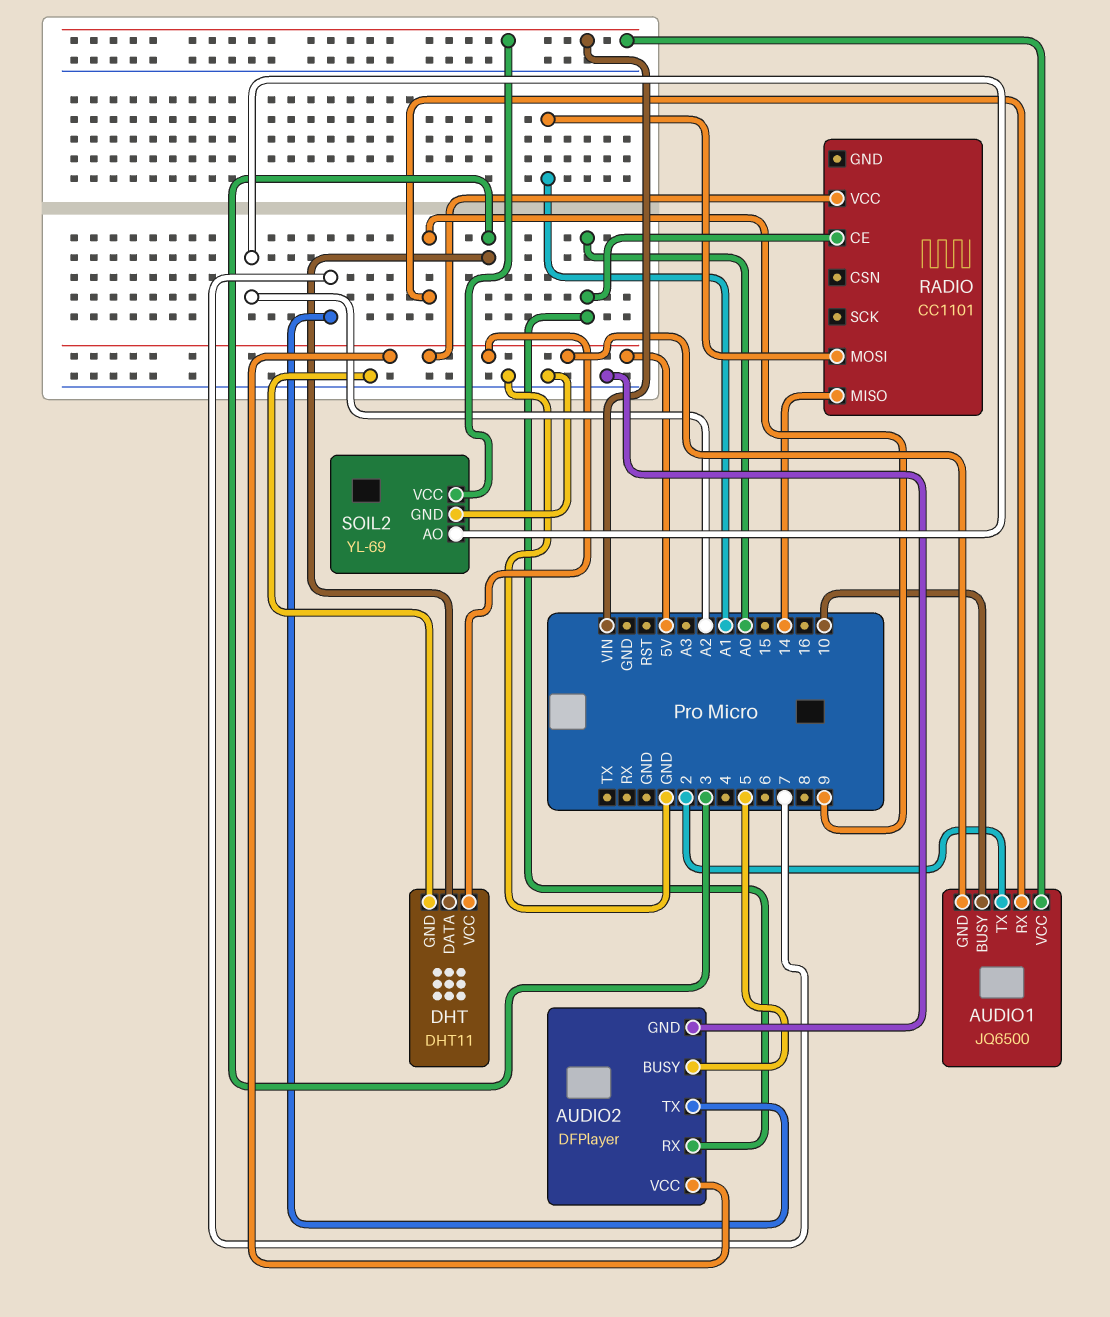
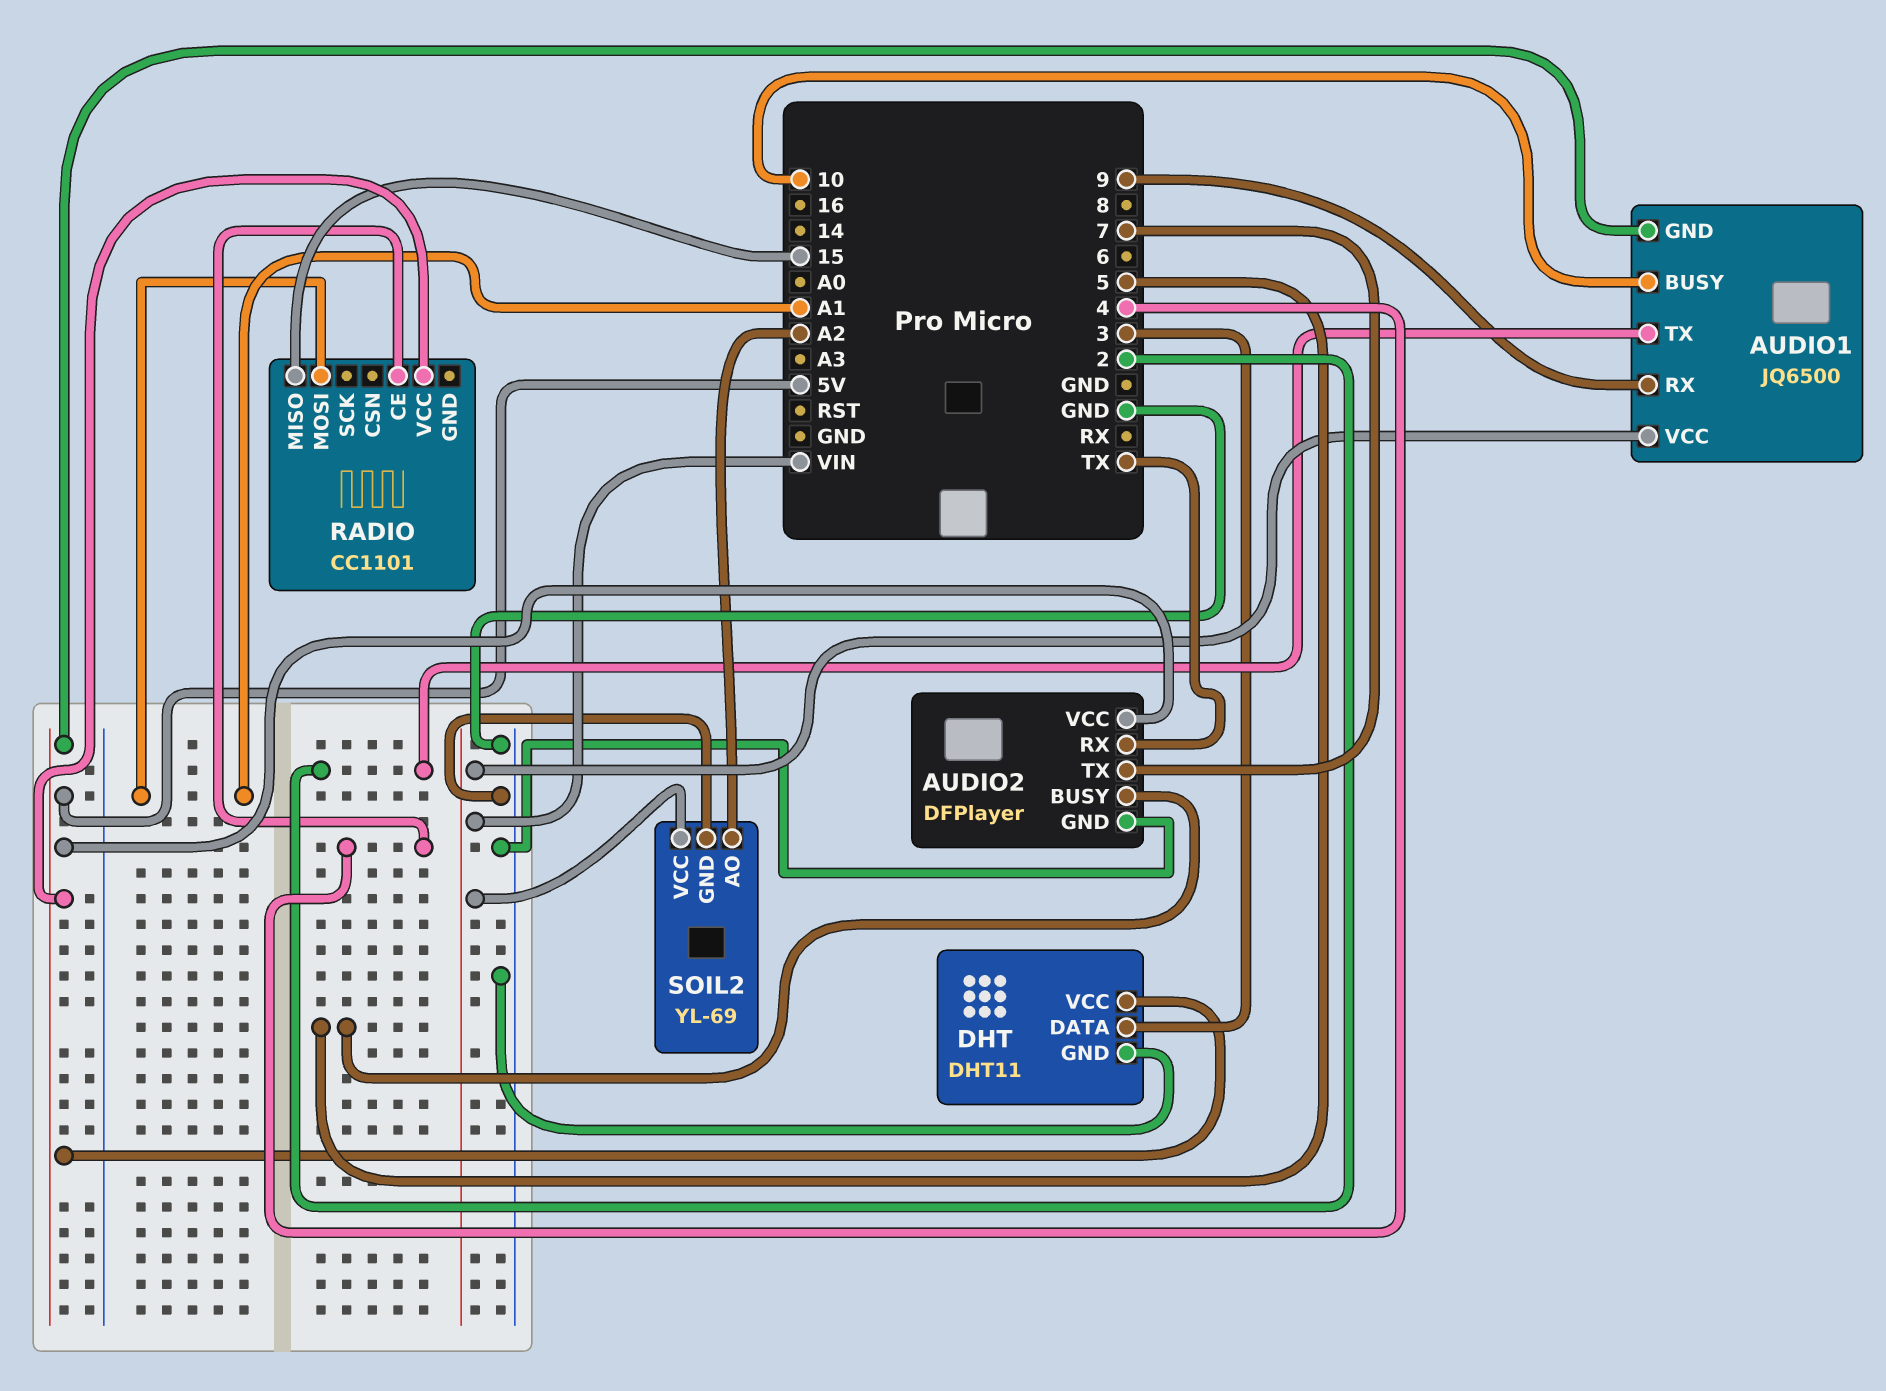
AUDIO2 pin RX: A0 -> TX
RADIO pin CE: A0 -> 4
RADIO pin MISO: 14 -> 15

